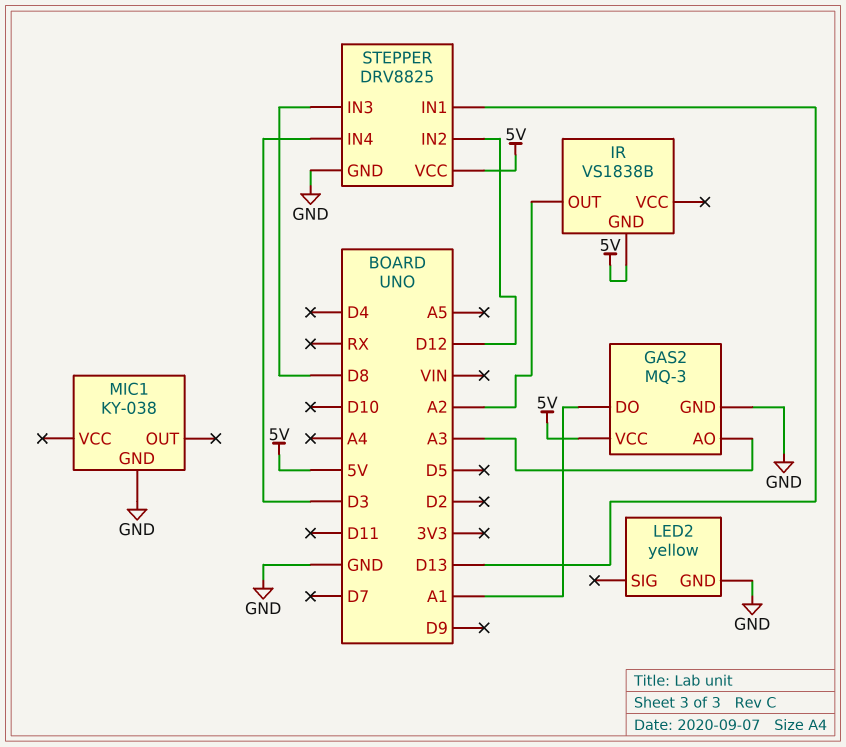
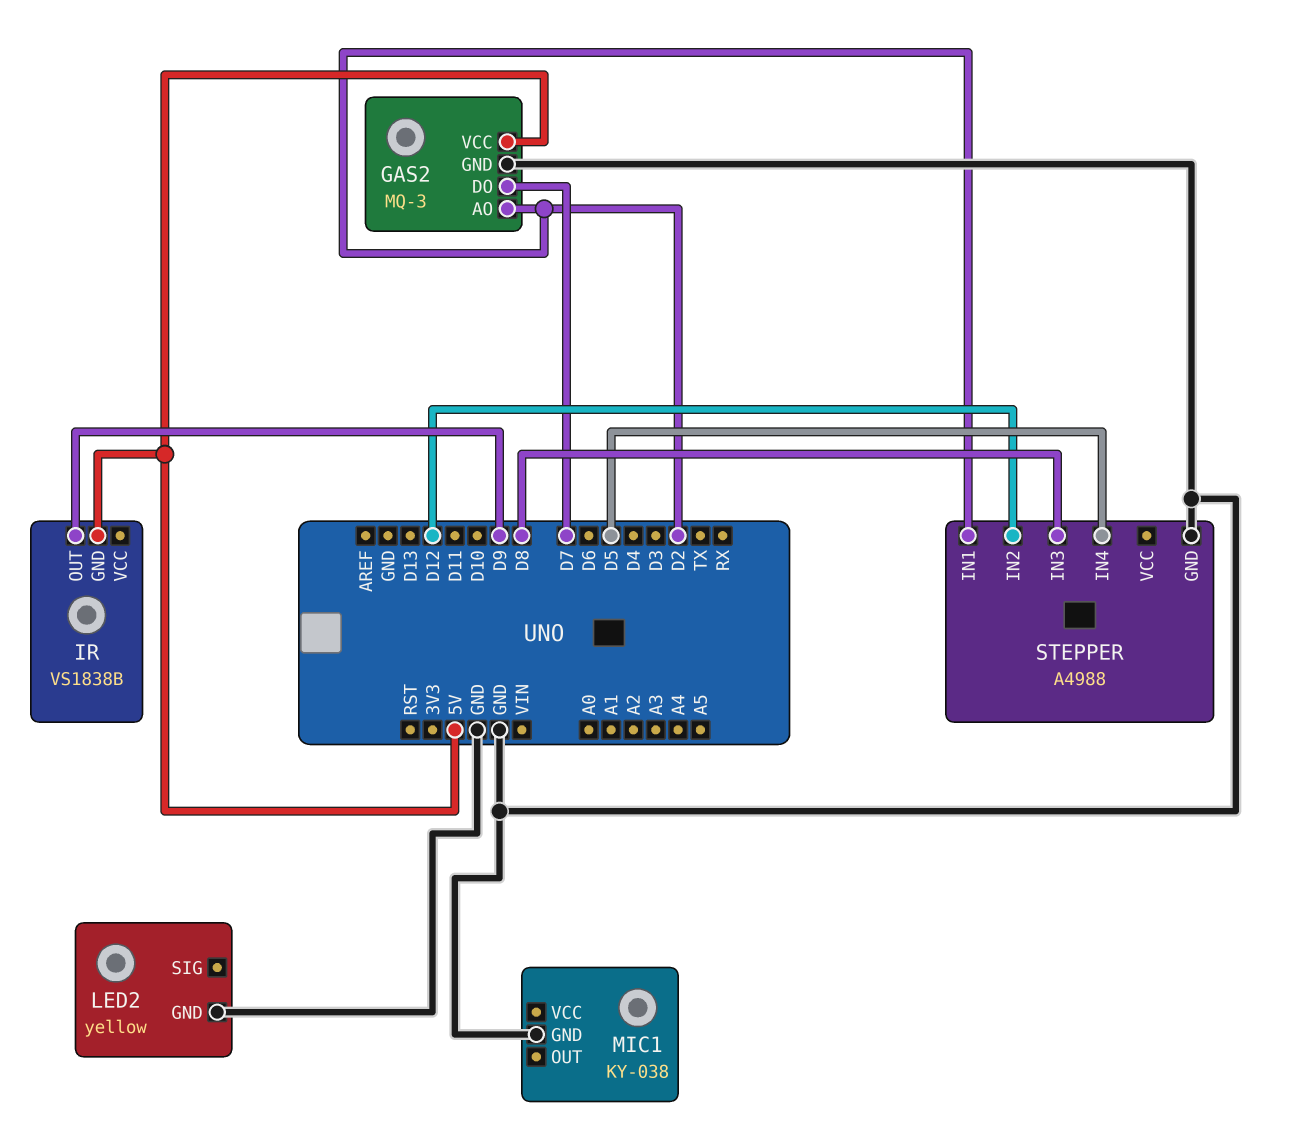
GAS2 pin AO: A3 -> D2
GAS2 pin DO: A1 -> D7
IR pin OUT: A2 -> D9
STEPPER: DRV8825 -> A4988
STEPPER pin IN1: D13 -> D2
STEPPER pin IN4: D3 -> D5
STEPPER pin VCC: 5V -> none

